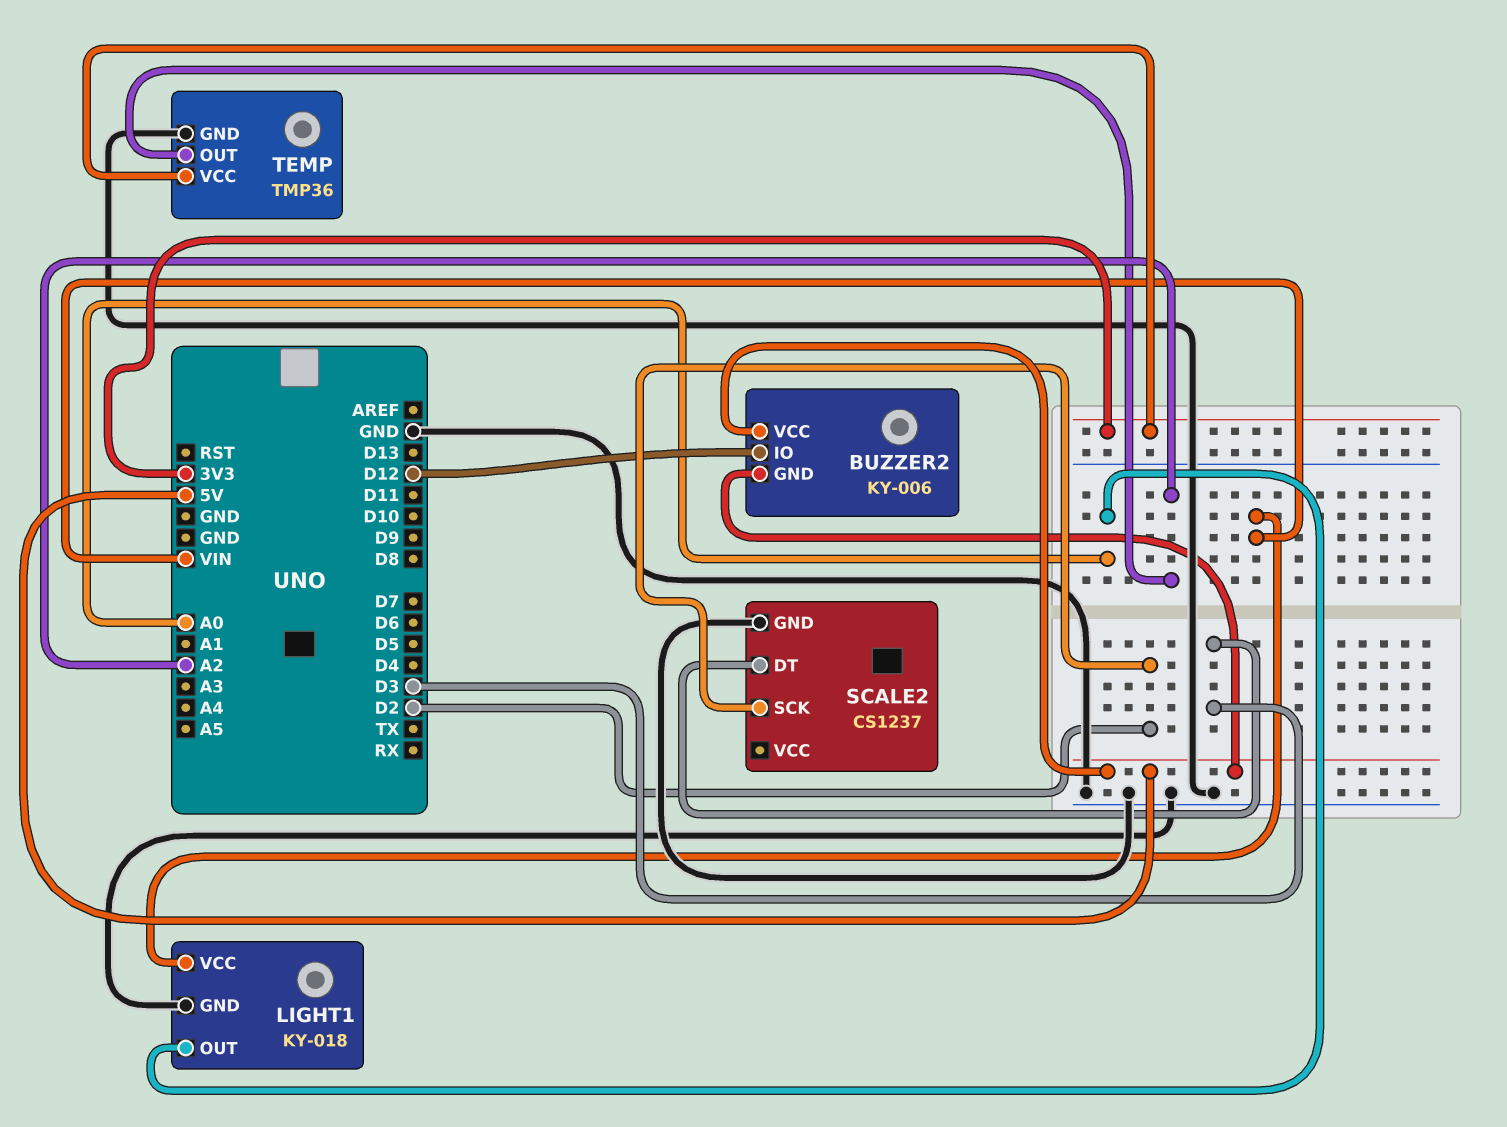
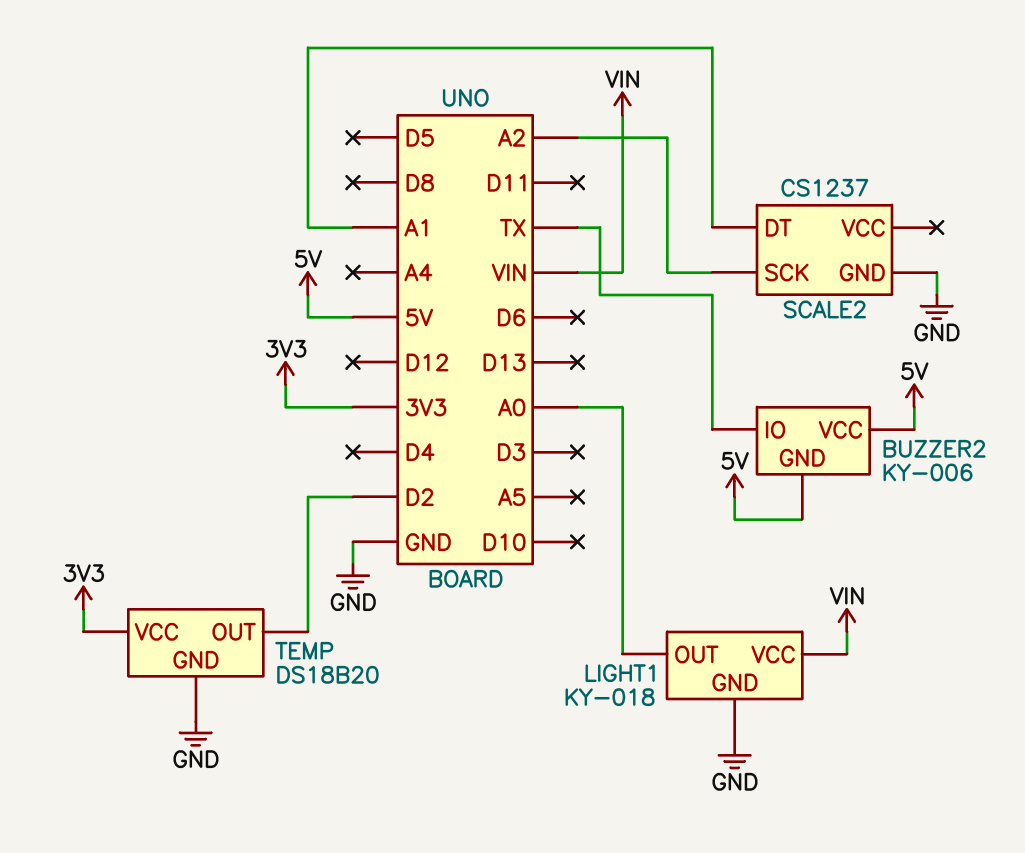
BUZZER2 pin IO: D12 -> TX
SCALE2 pin DT: D3 -> A1
SCALE2 pin SCK: D2 -> A2
TEMP: TMP36 -> DS18B20
TEMP pin OUT: A2 -> D2

